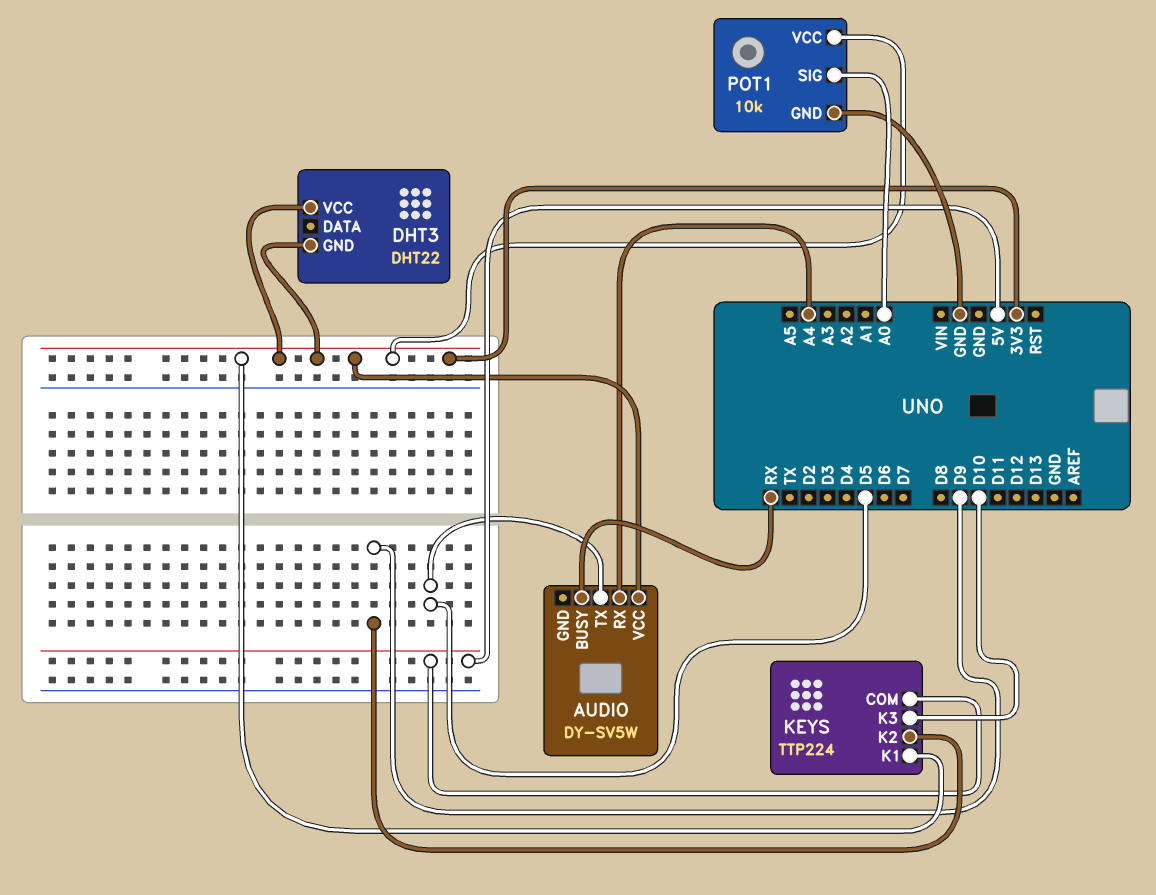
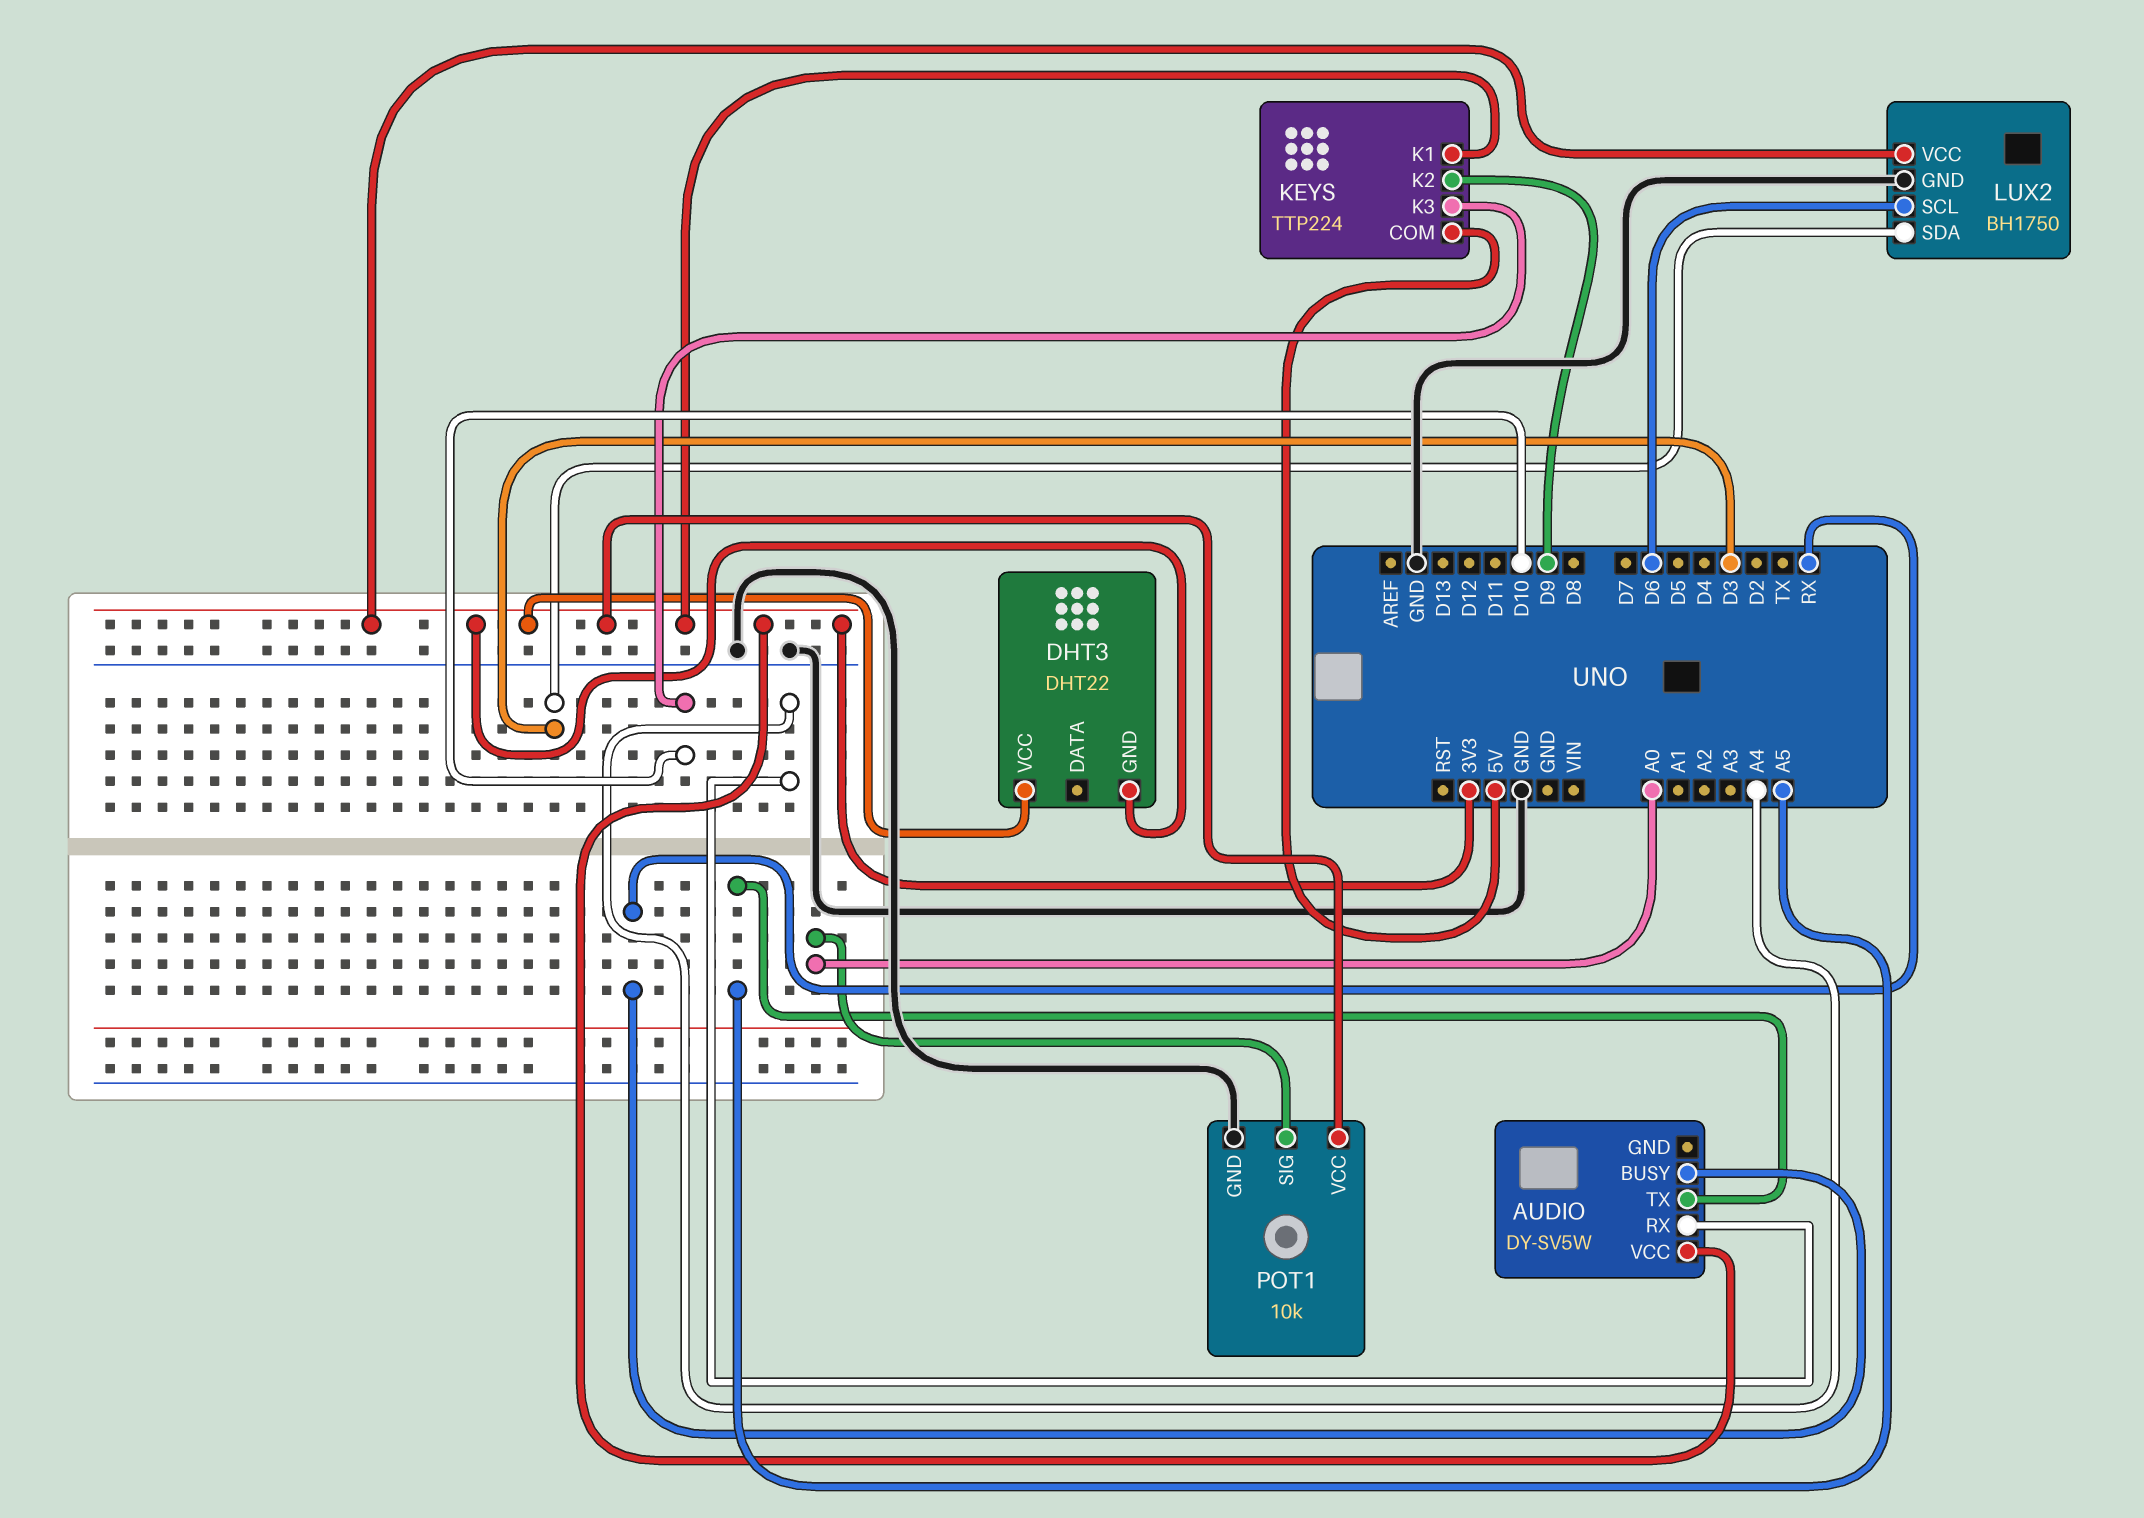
AUDIO pin TX: D5 -> A5
LUX2: none -> BH1750
LUX2 pin GND: none -> GND
LUX2 pin SCL: none -> D6
LUX2 pin SDA: none -> D3
LUX2 pin VCC: none -> 3V3

